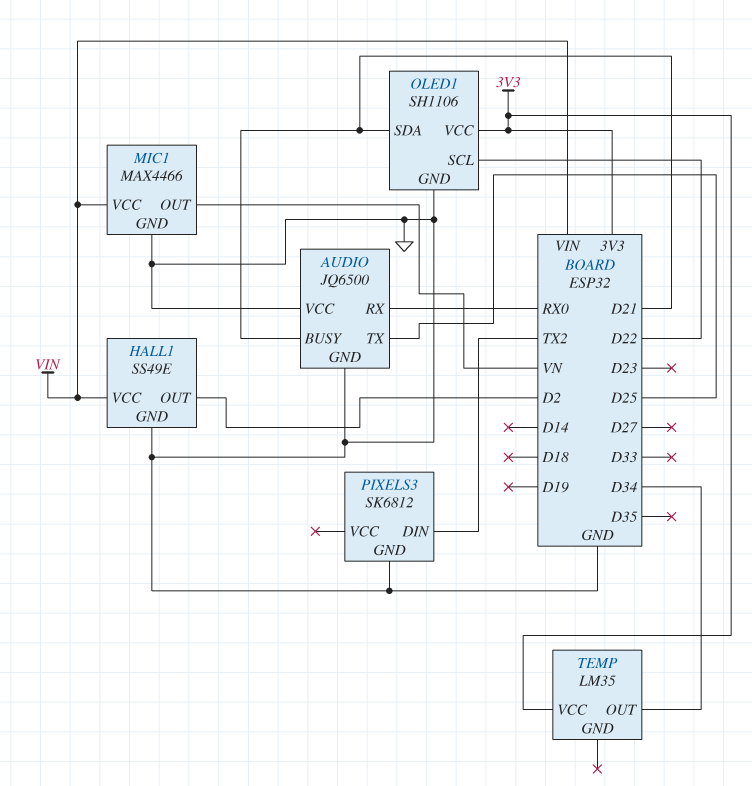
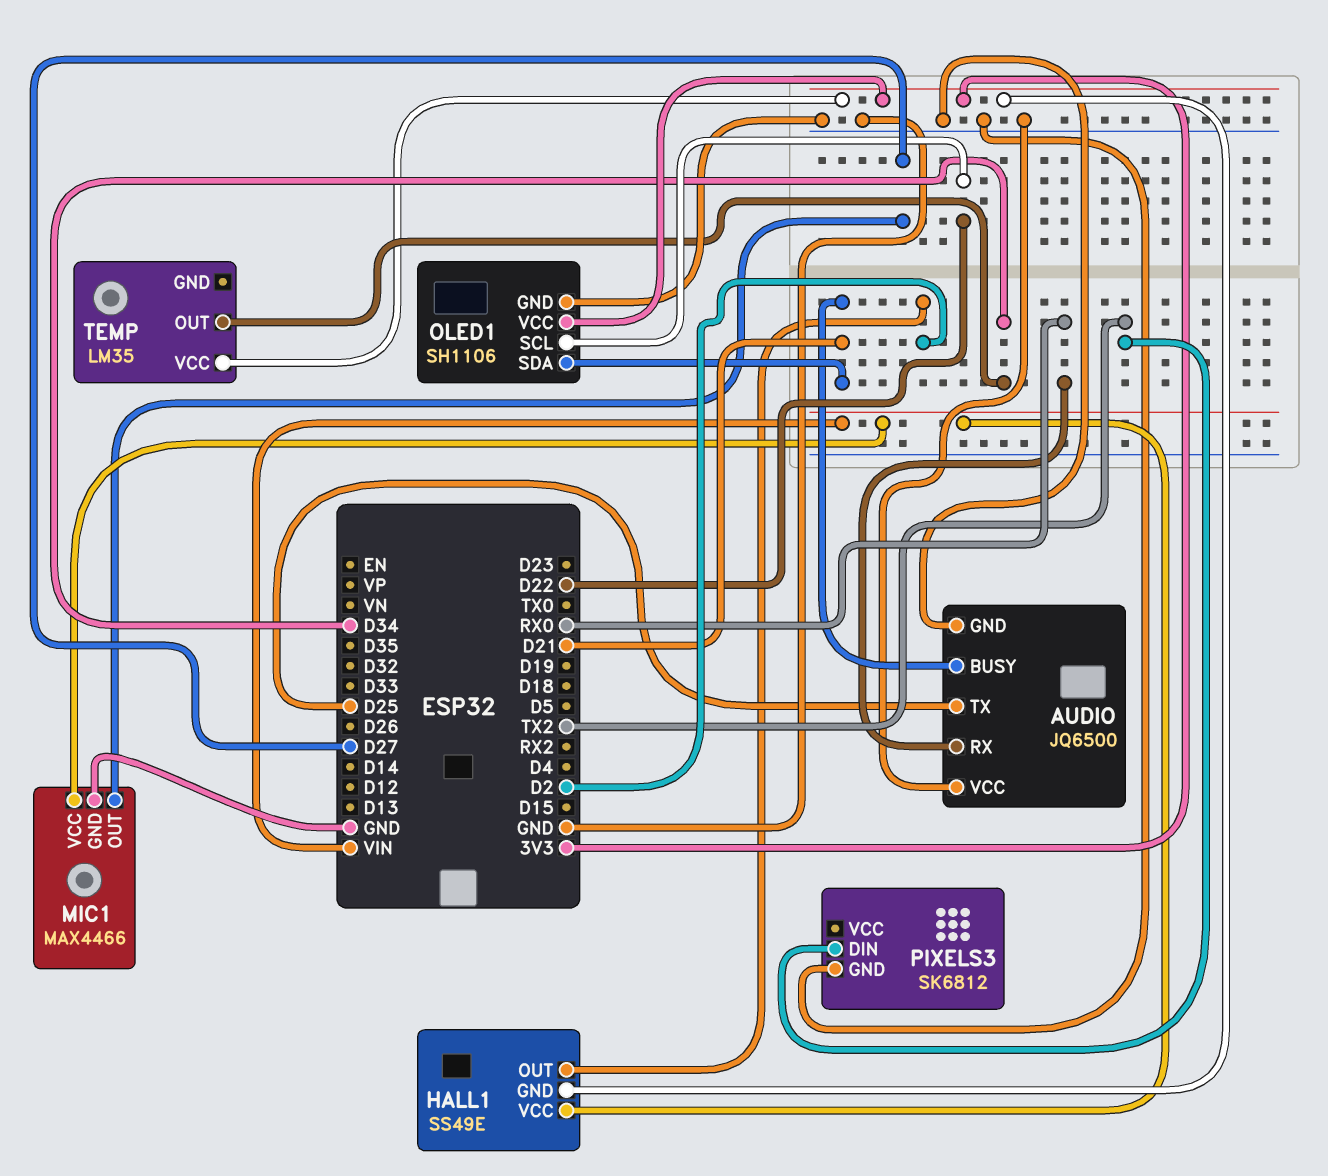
HALL1 pin GND: GND -> 3V3
MIC1 pin OUT: VN -> D27

